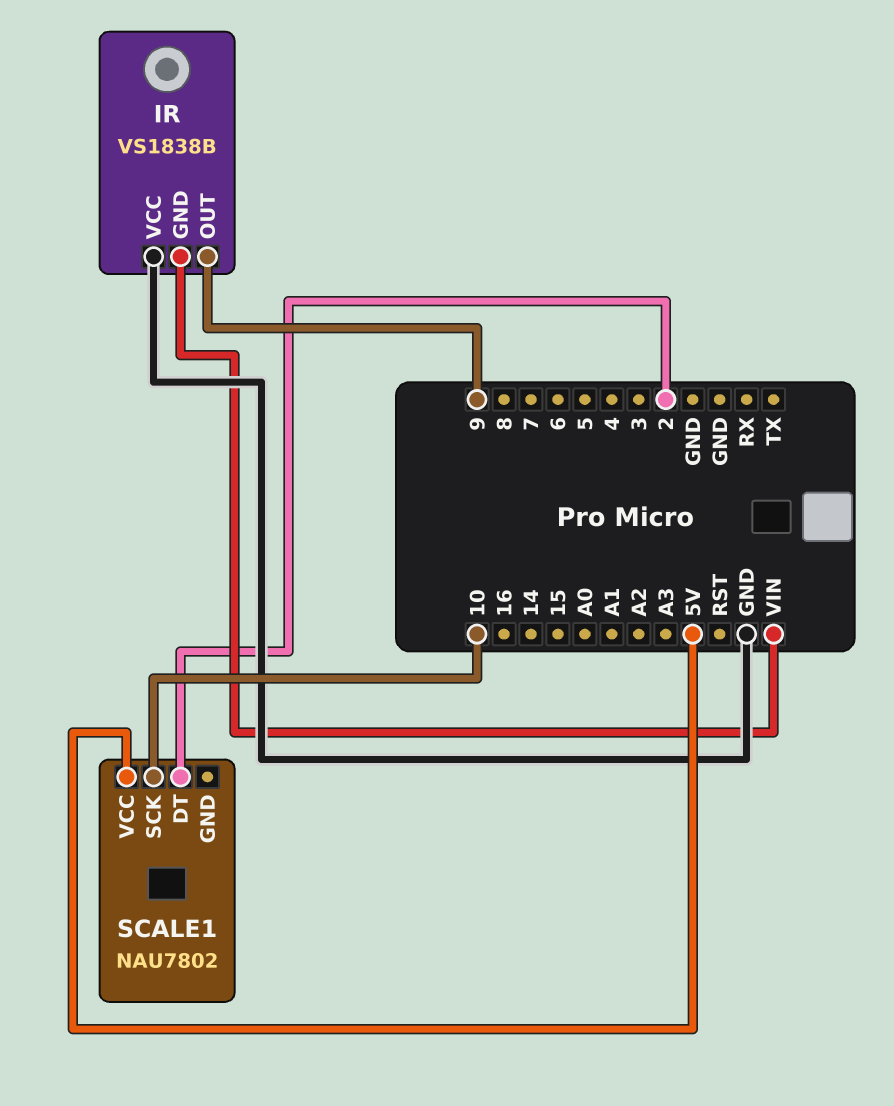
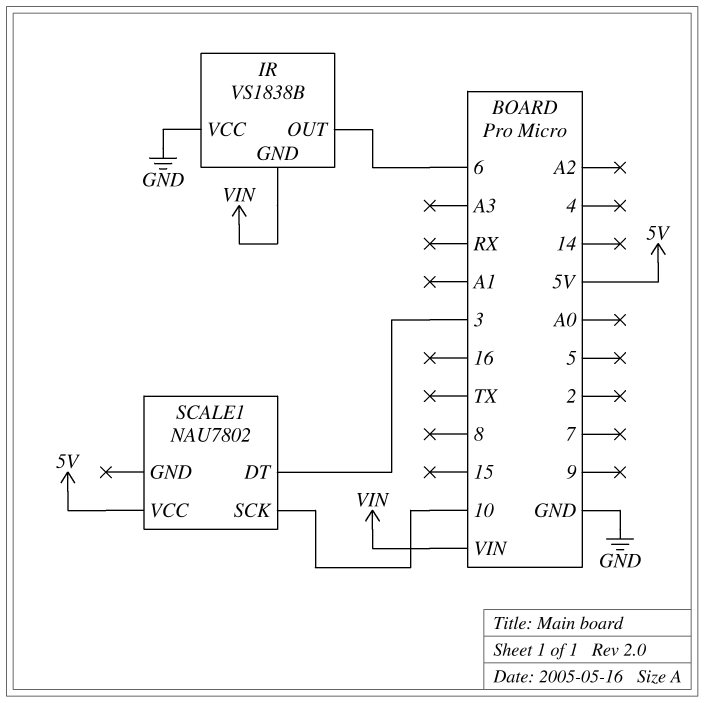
IR pin OUT: 9 -> 6
SCALE1 pin DT: 2 -> 3

